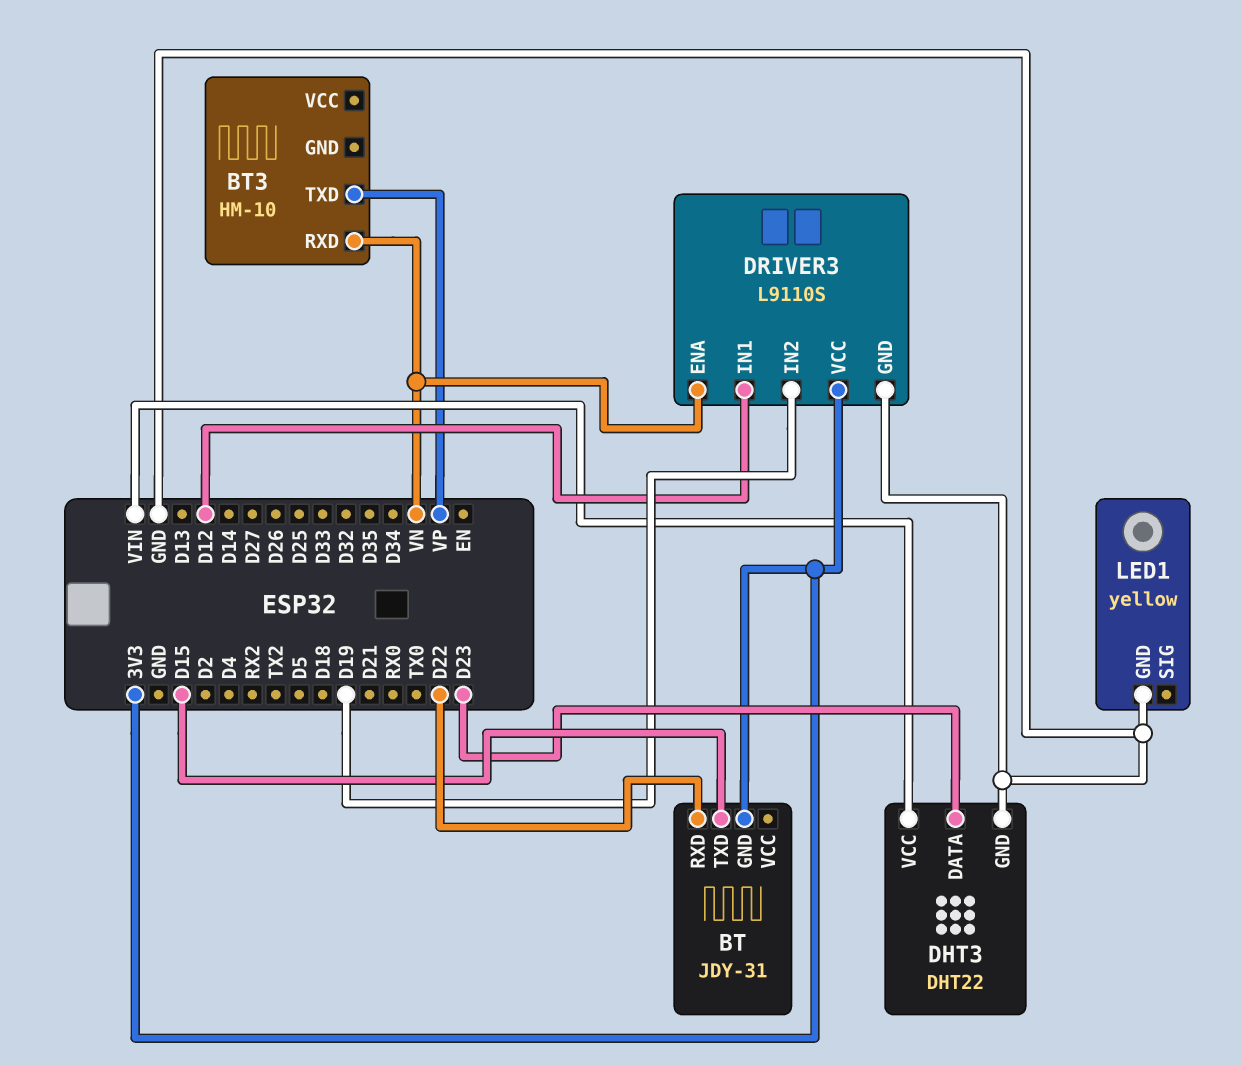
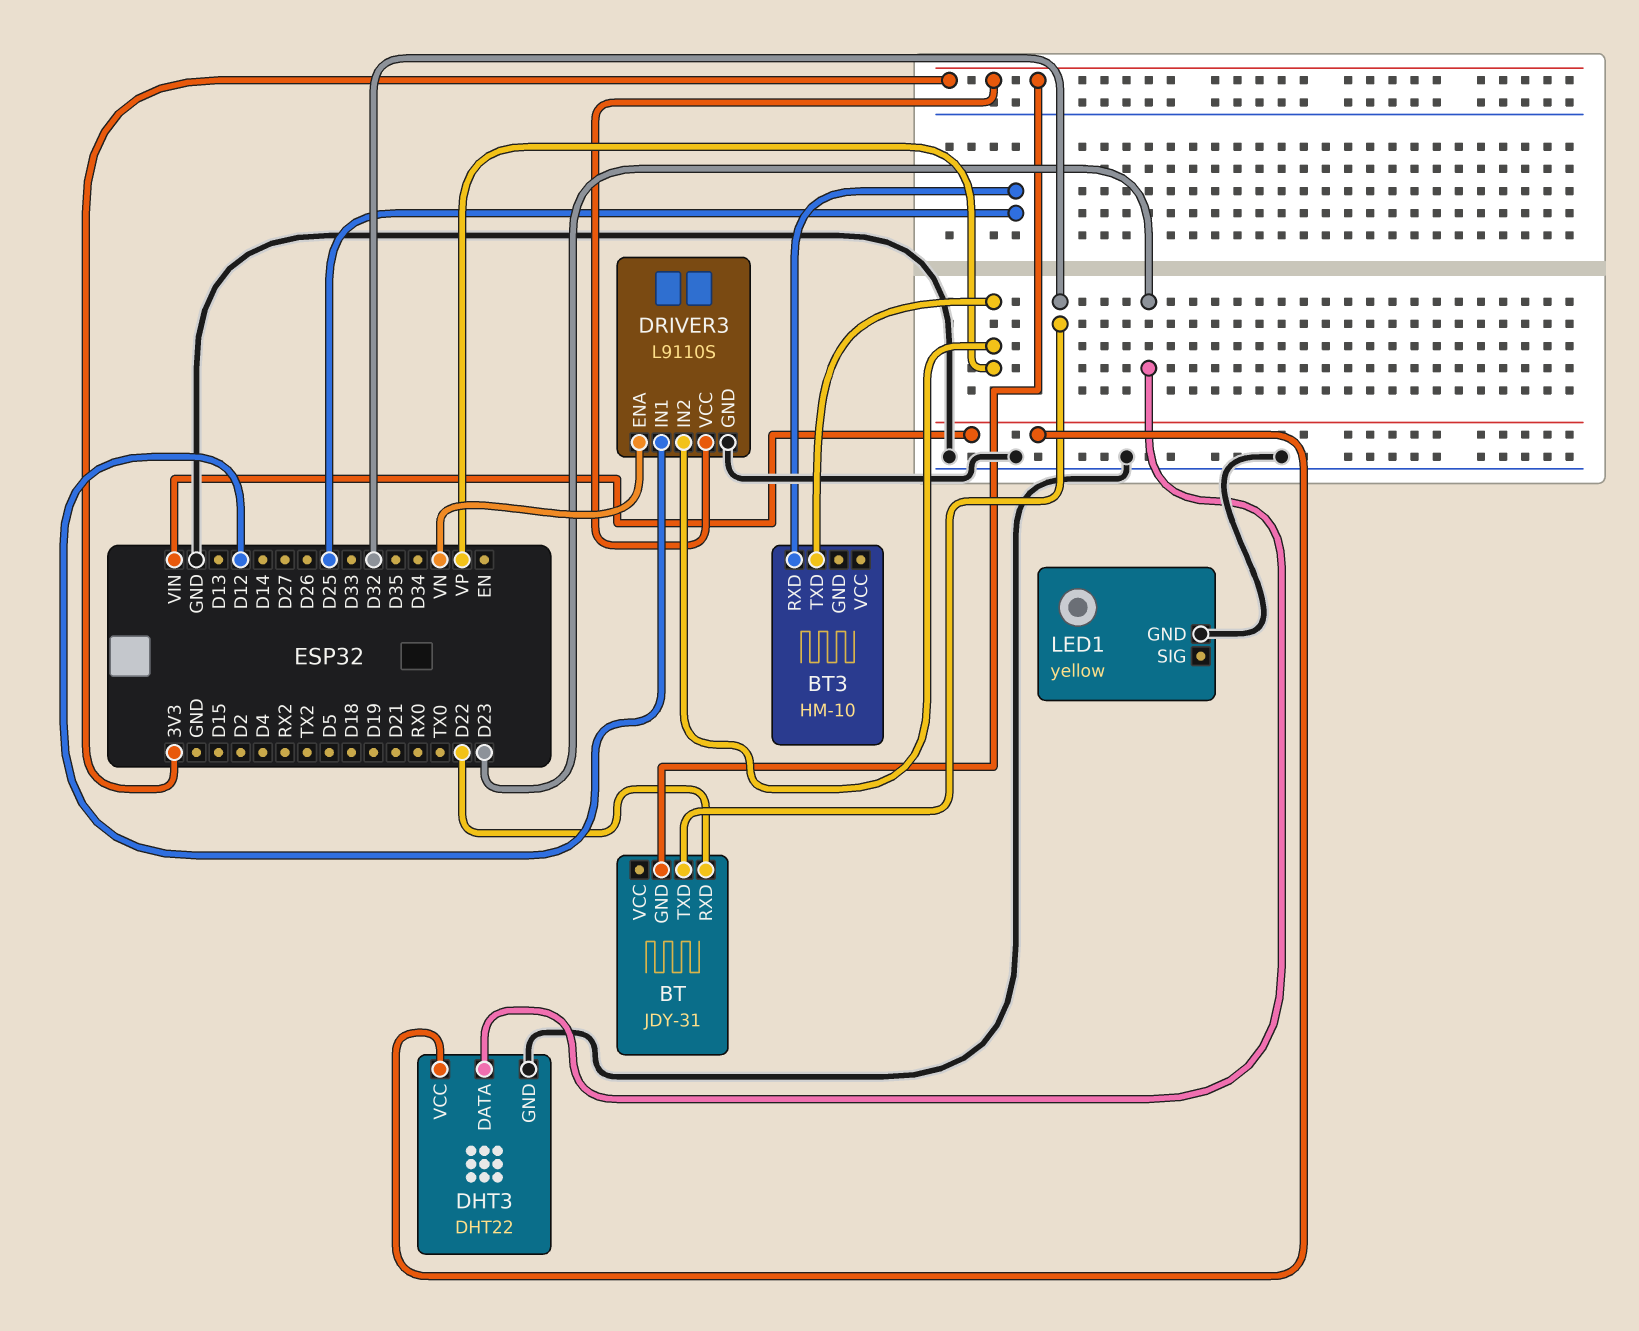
BT pin TXD: D15 -> D32
BT3 pin RXD: VN -> D25
DRIVER3 pin IN2: D19 -> VP

